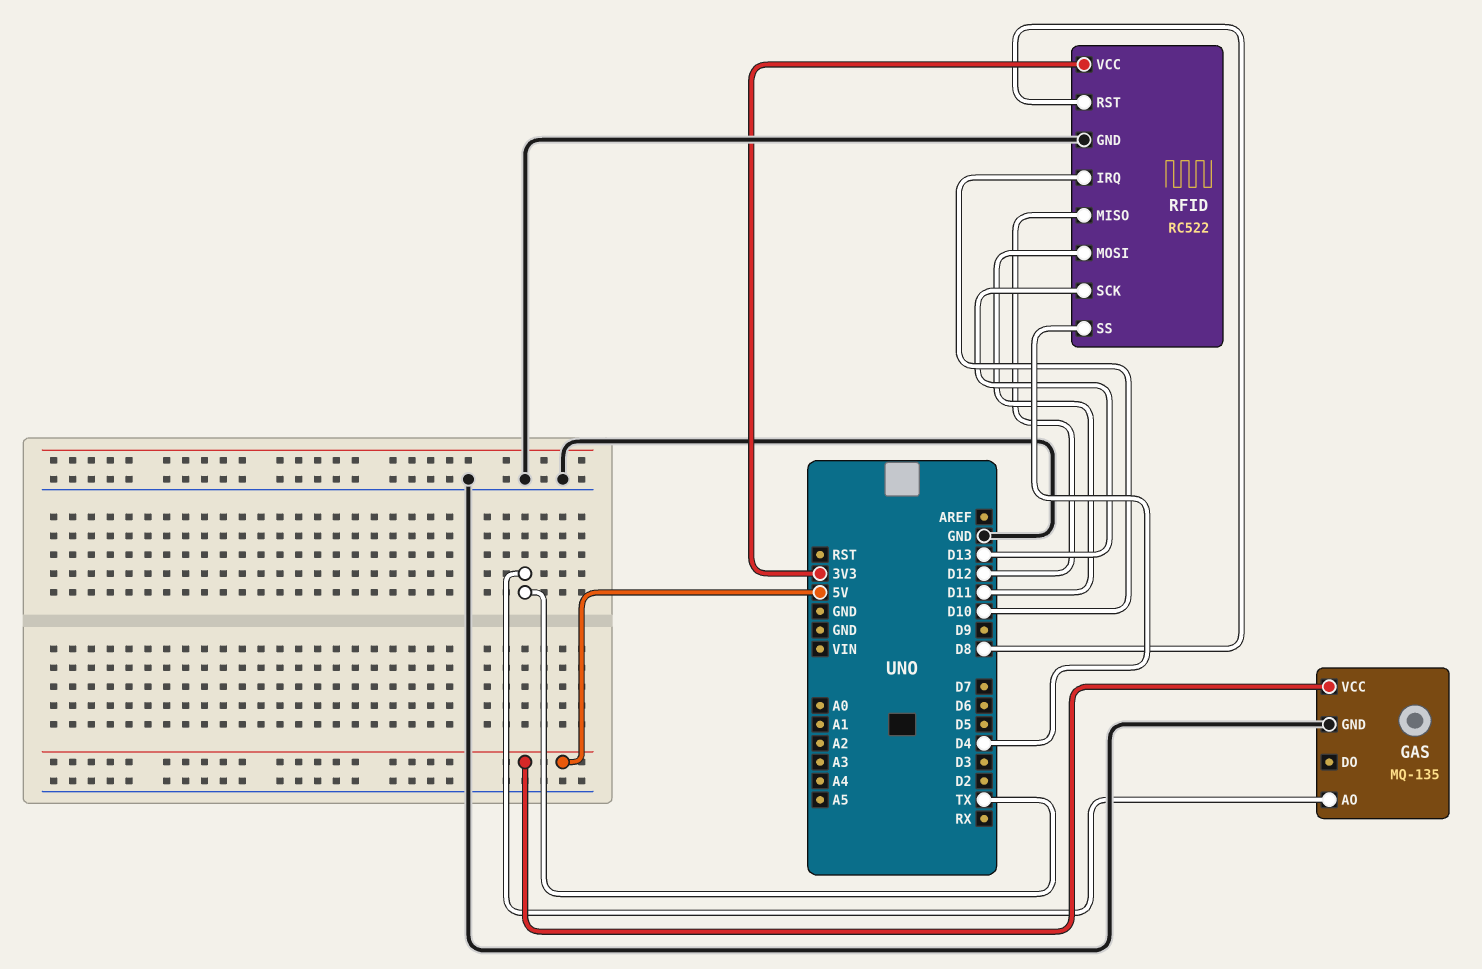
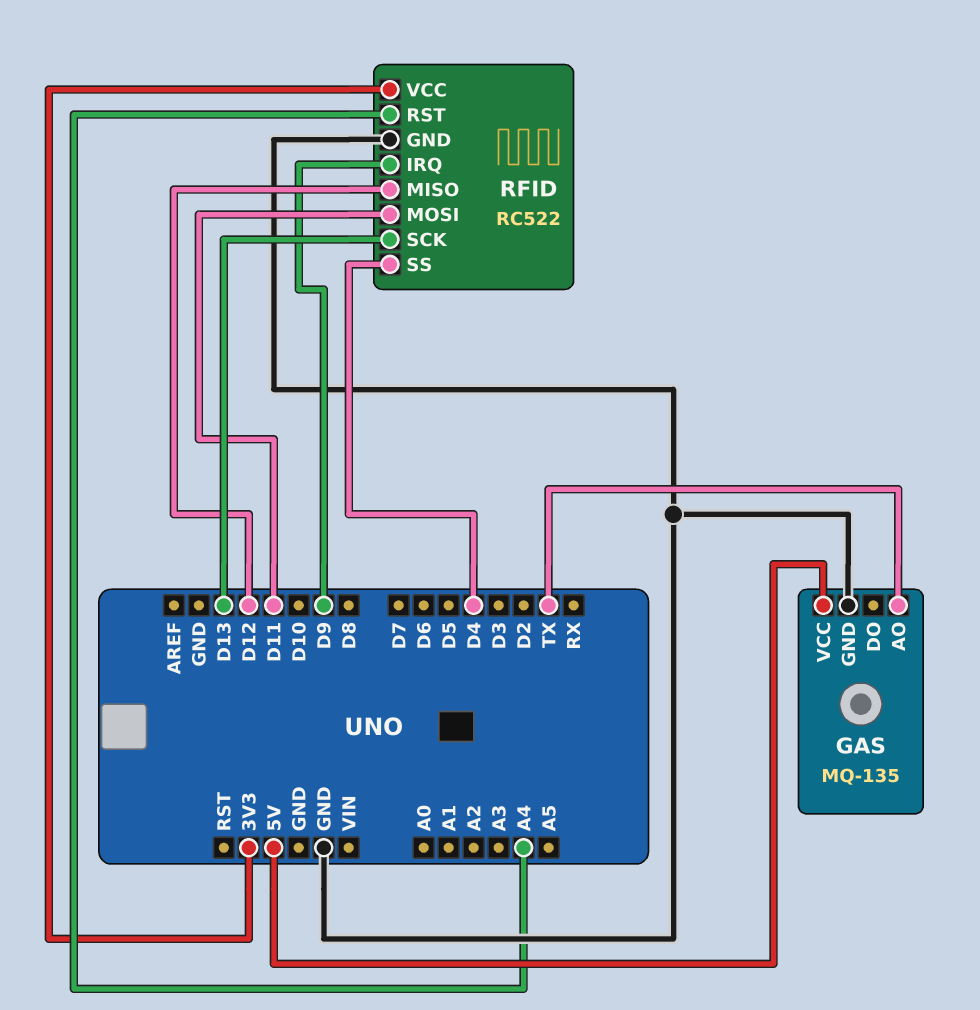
RFID pin IRQ: D10 -> D9
RFID pin RST: D8 -> A4

